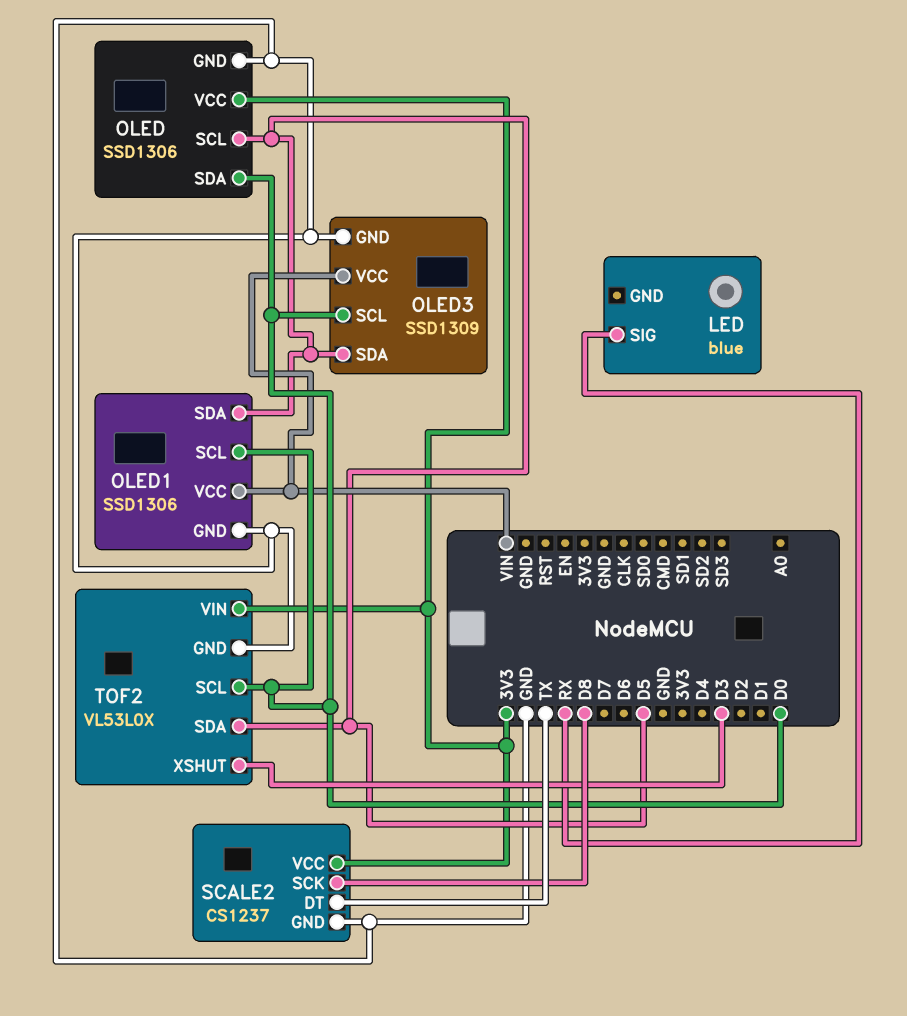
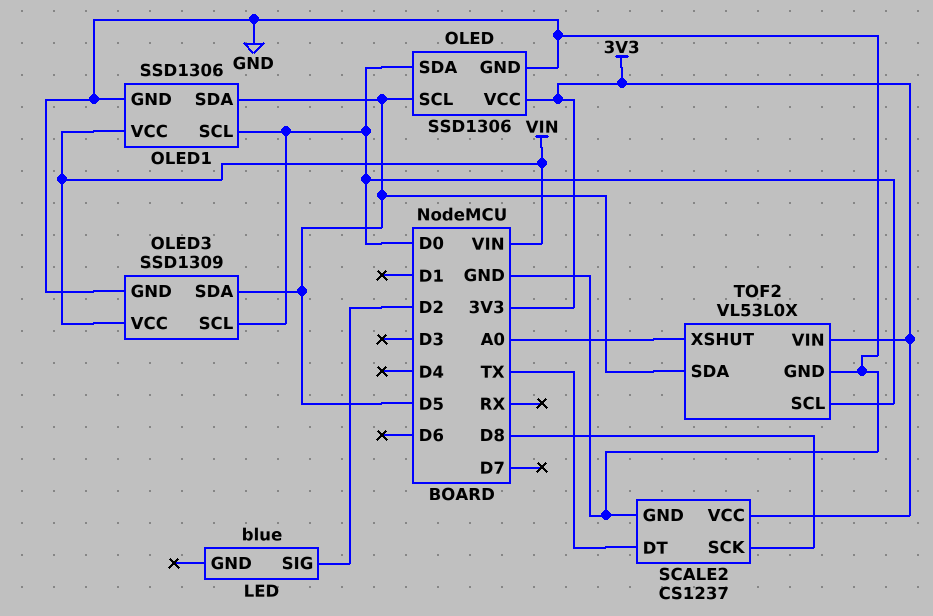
LED pin SIG: RX -> D2
TOF2 pin XSHUT: D3 -> A0

